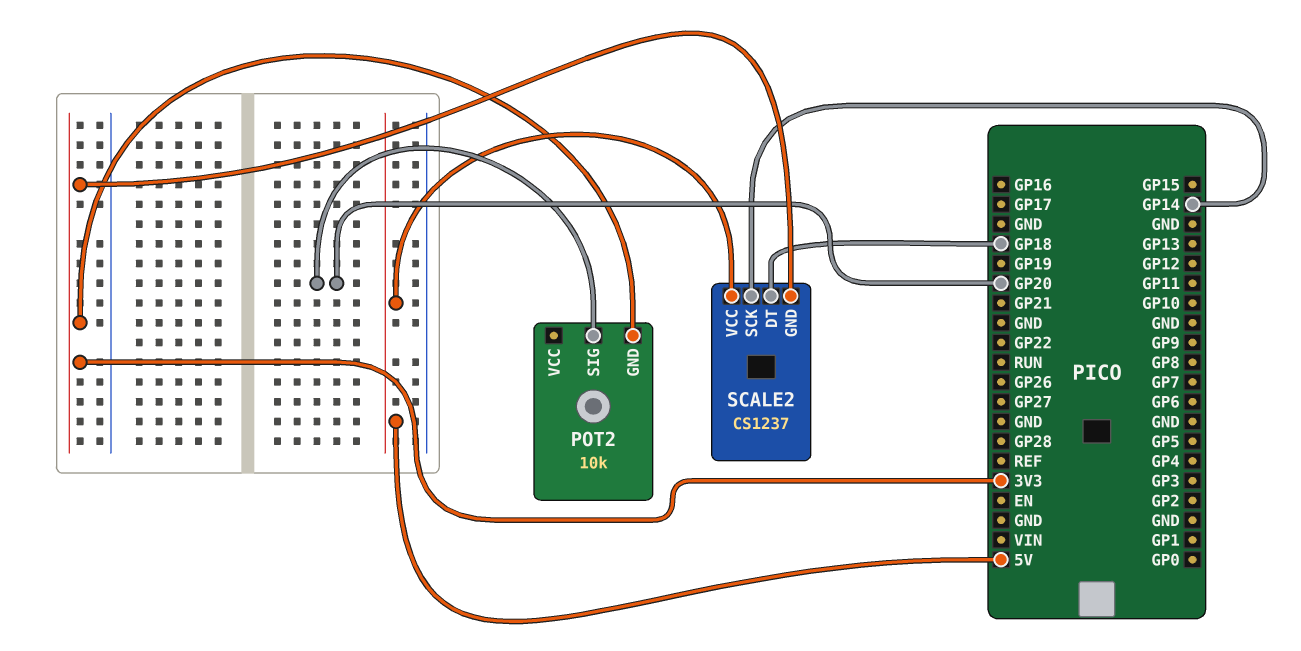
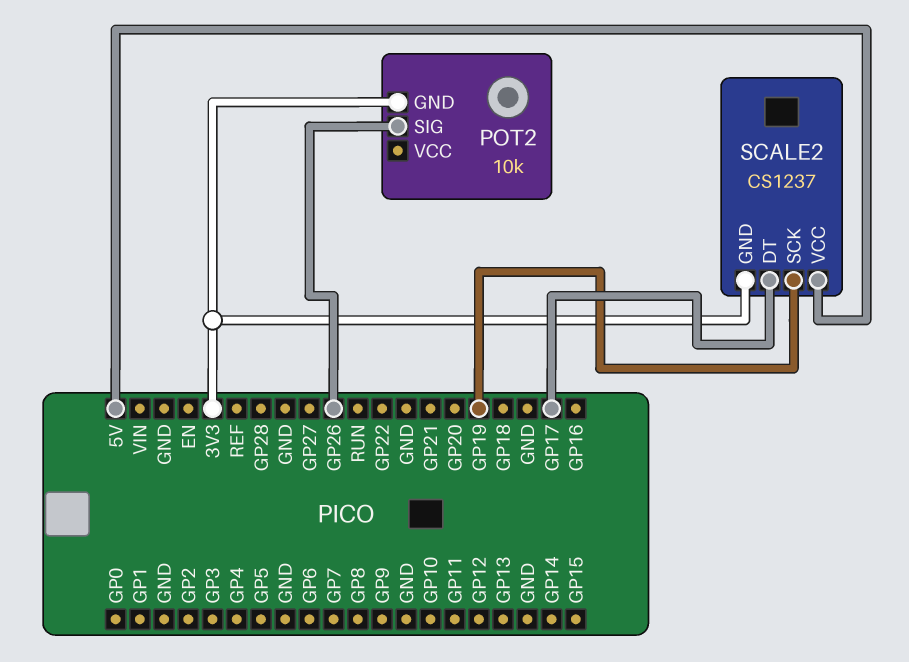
POT2 pin SIG: GP20 -> GP26
SCALE2 pin DT: GP18 -> GP17
SCALE2 pin SCK: GP14 -> GP19

